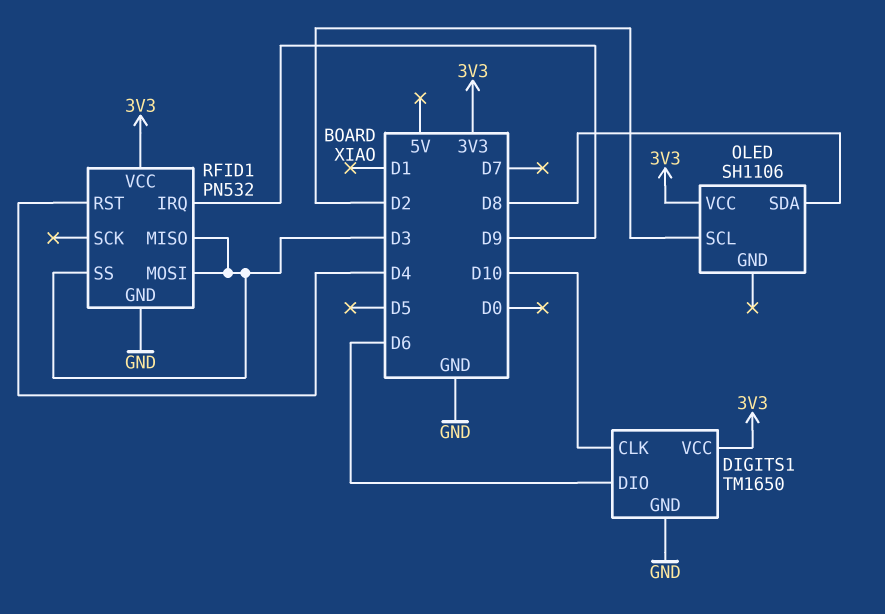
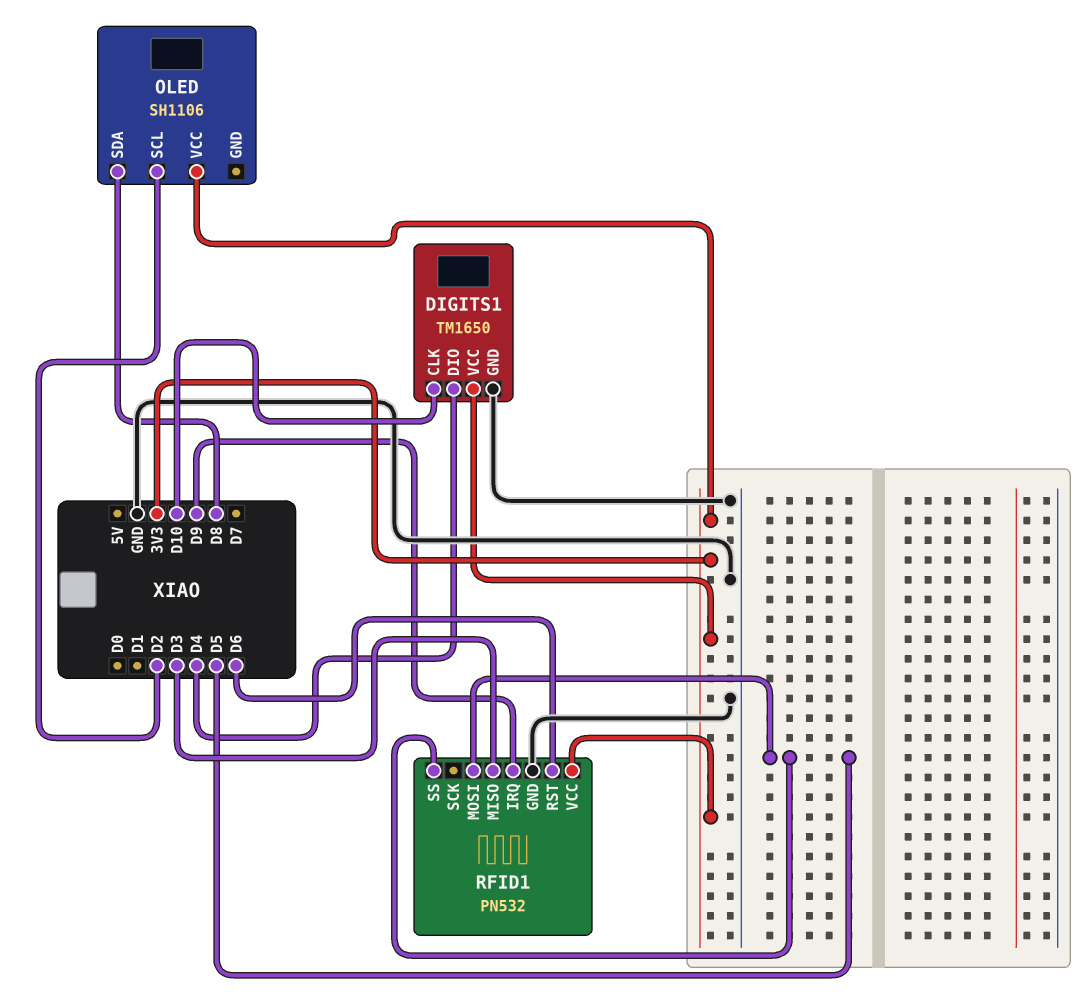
DIGITS1 pin DIO: D6 -> D4
RFID1 pin MOSI: D3 -> D5
RFID1 pin RST: D4 -> D6
RFID1 pin SS: D3 -> D5

